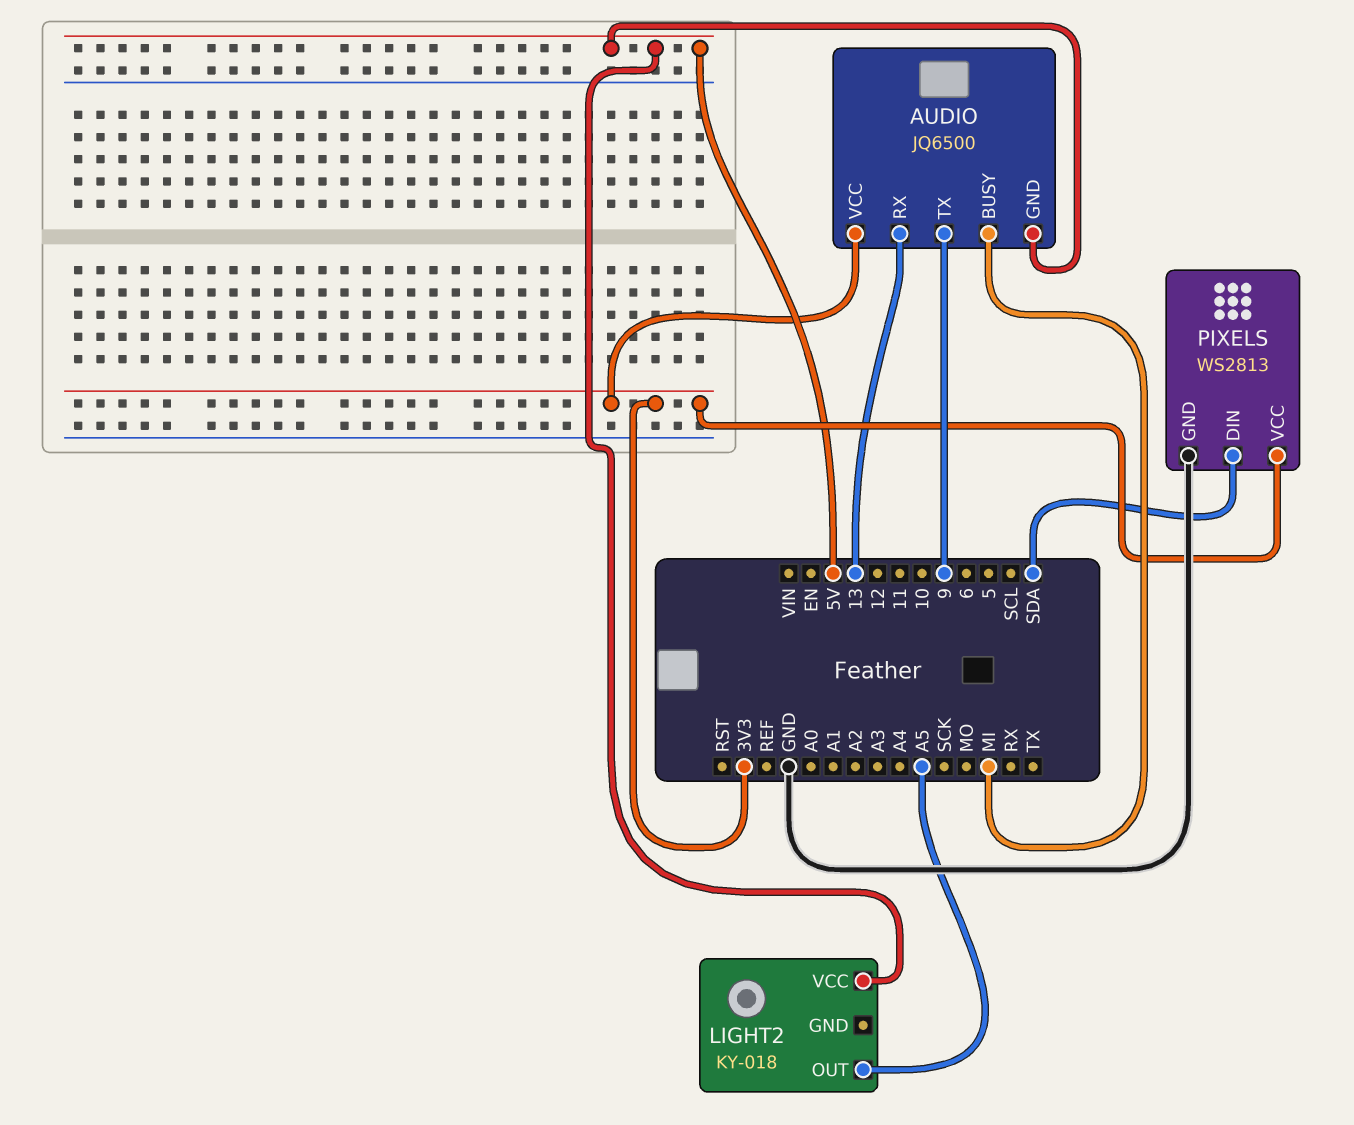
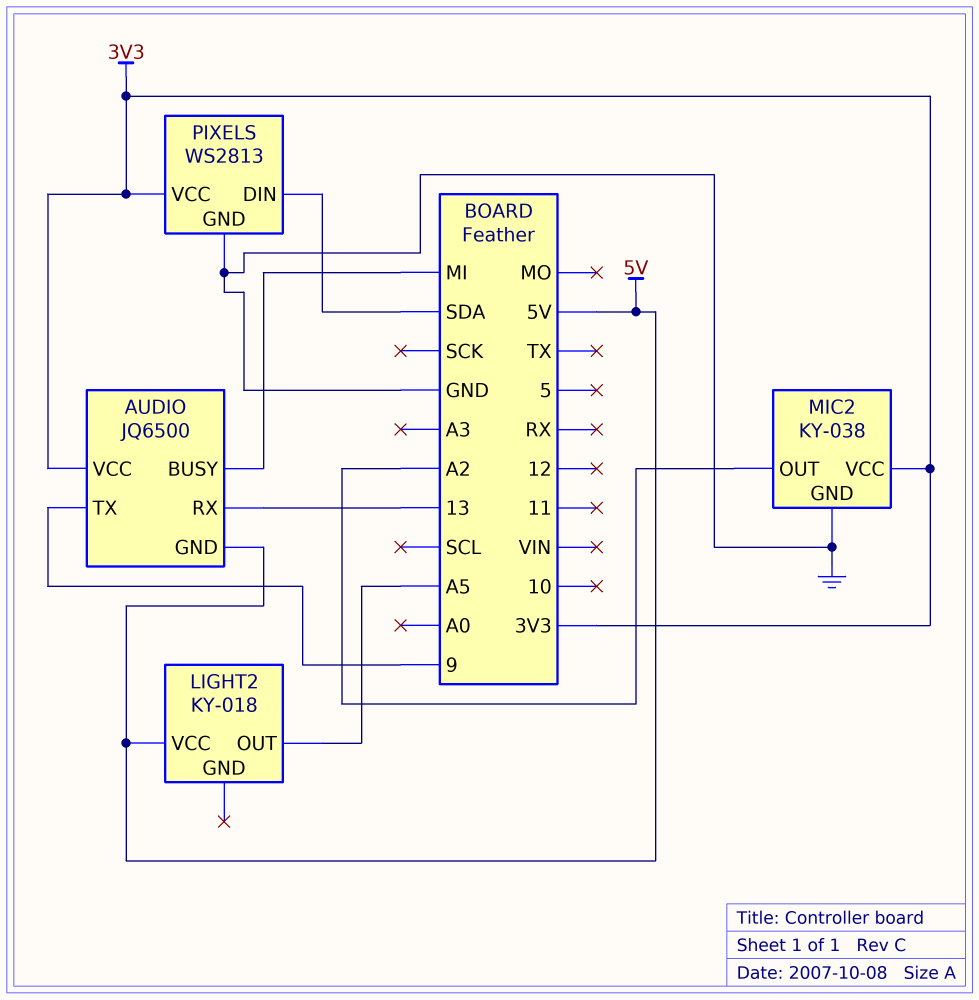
MIC2: none -> KY-038
MIC2 pin GND: none -> GND
MIC2 pin OUT: none -> A2
MIC2 pin VCC: none -> 3V3

